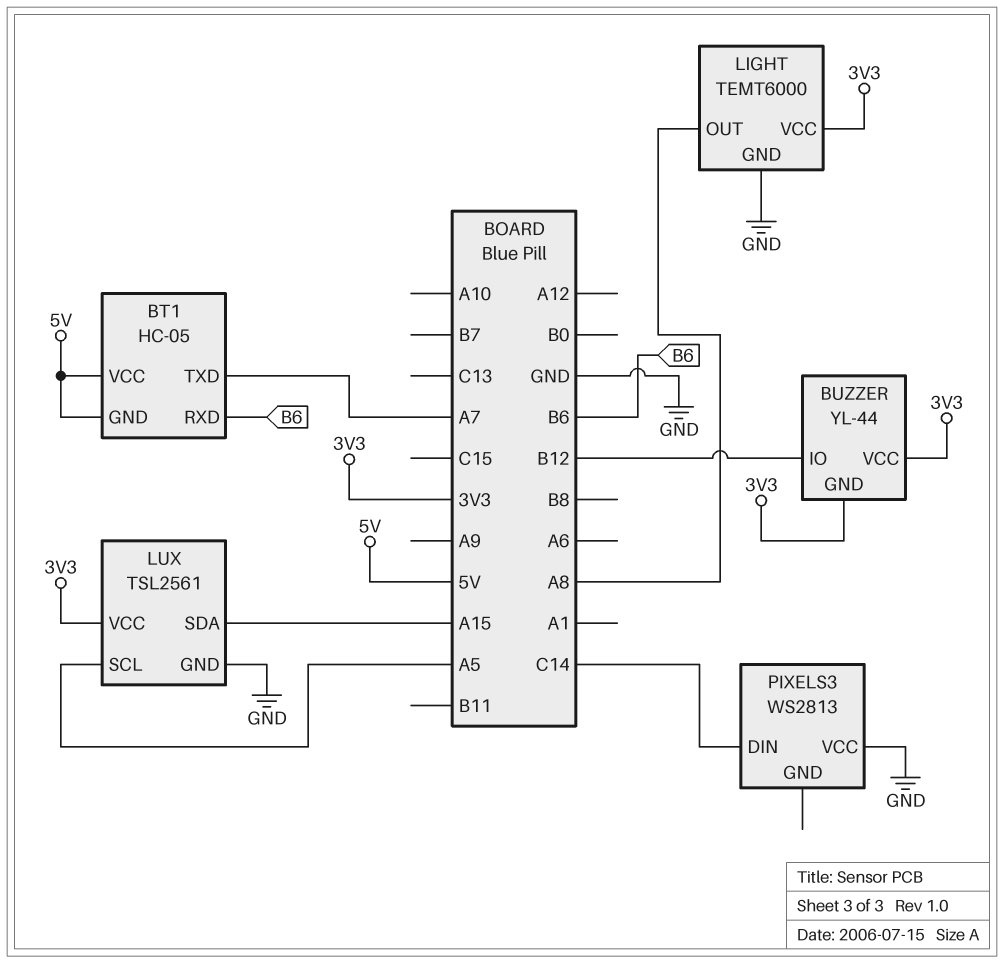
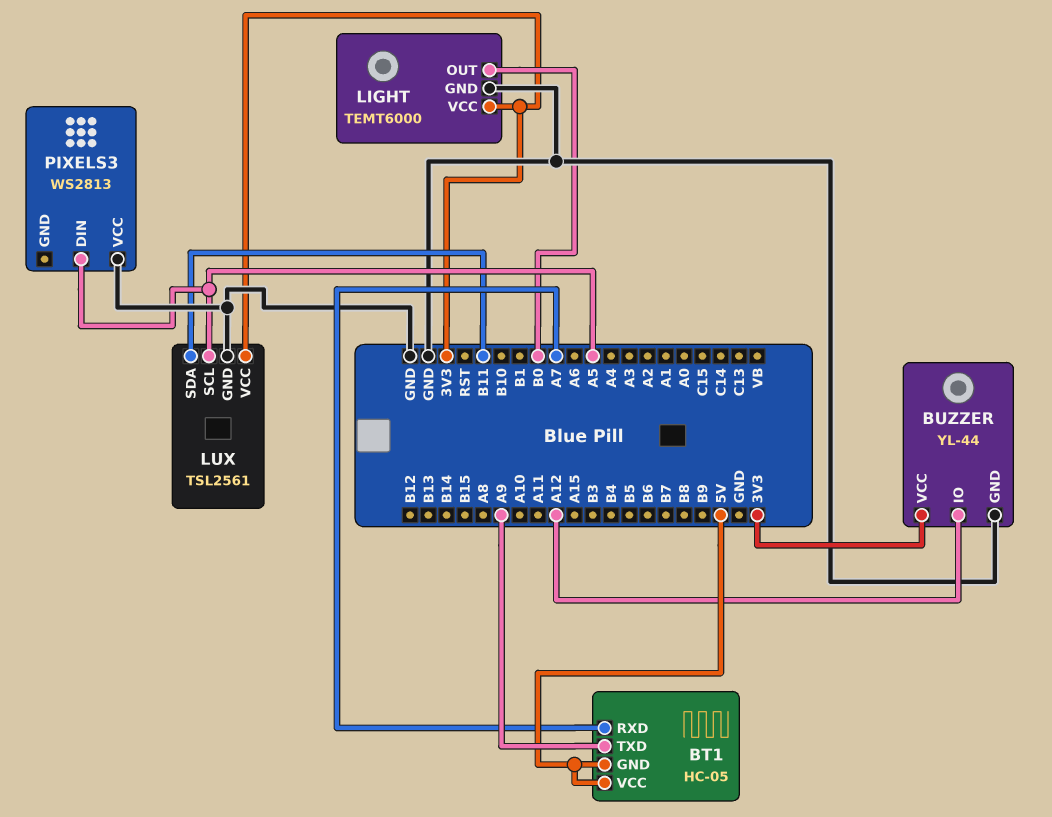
BT1 pin RXD: B6 -> A7
BT1 pin TXD: A7 -> A9
BUZZER pin GND: 3V3 -> GND
BUZZER pin IO: B12 -> A12
LIGHT pin OUT: A8 -> B0
LUX pin SDA: A15 -> B11
PIXELS3 pin DIN: C14 -> A5

